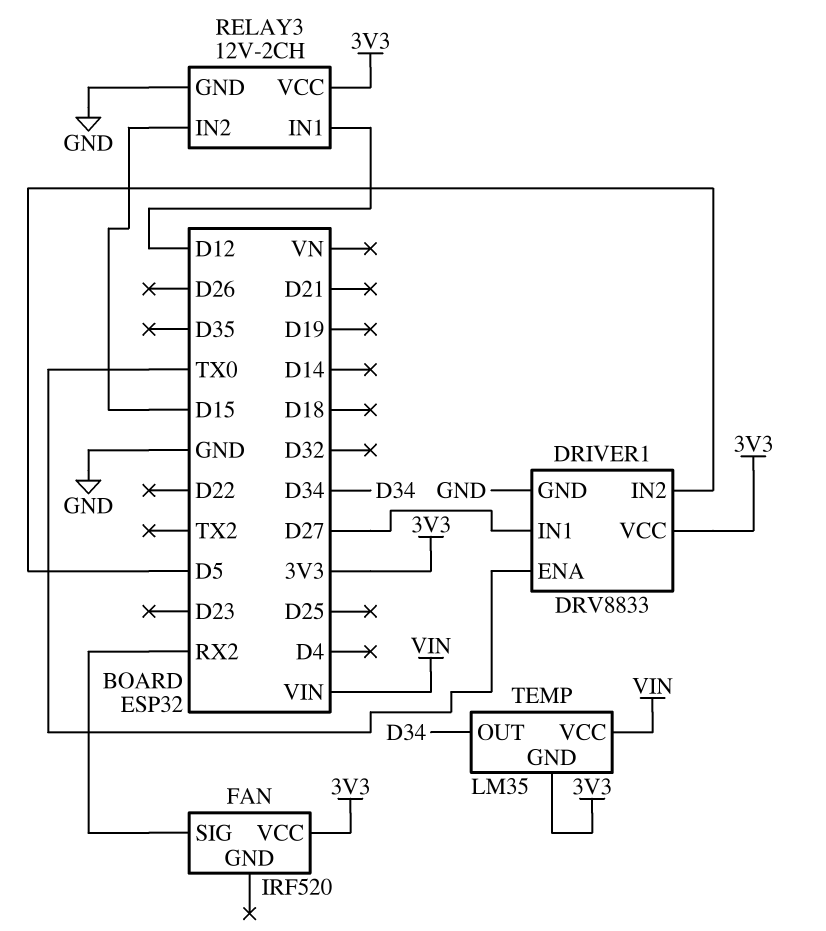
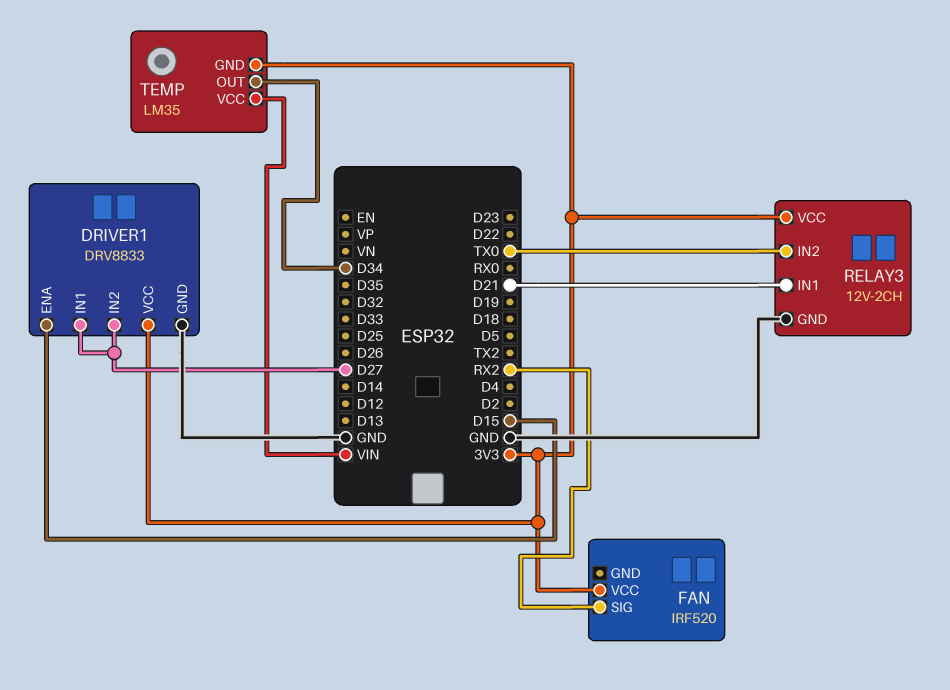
DRIVER1 pin ENA: TX0 -> D15
DRIVER1 pin IN2: D5 -> D27
RELAY3 pin IN1: D12 -> D21
RELAY3 pin IN2: D15 -> TX0

